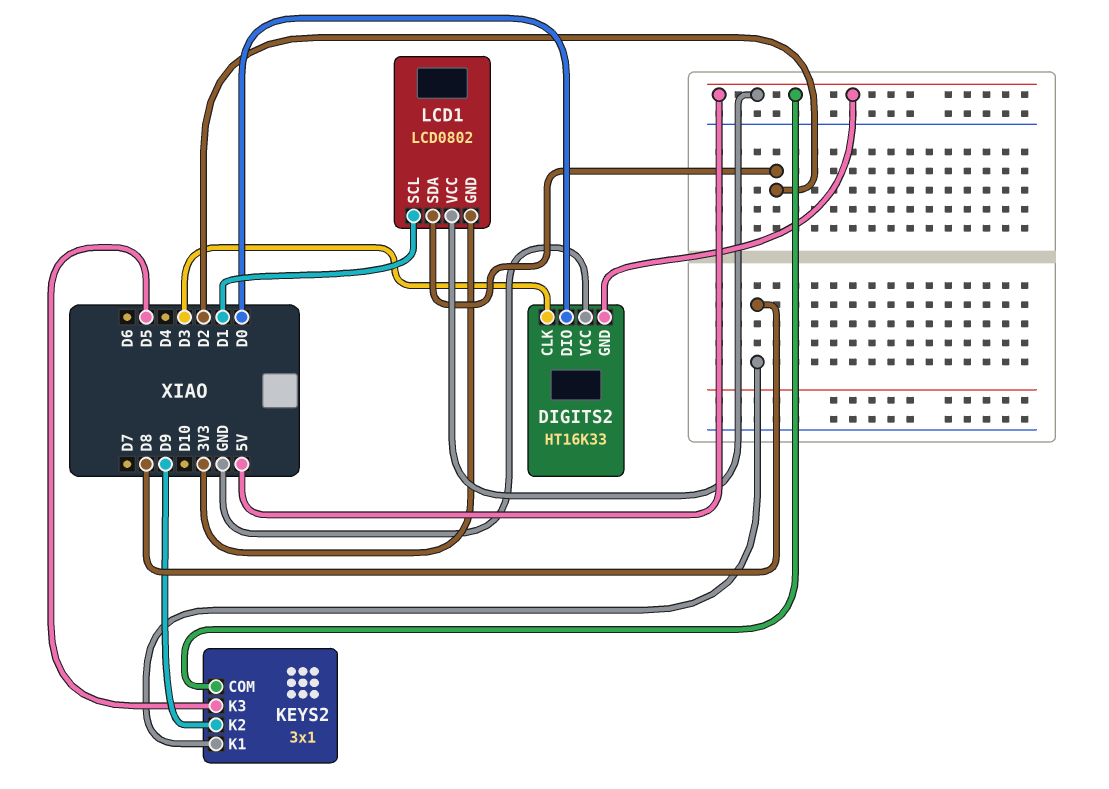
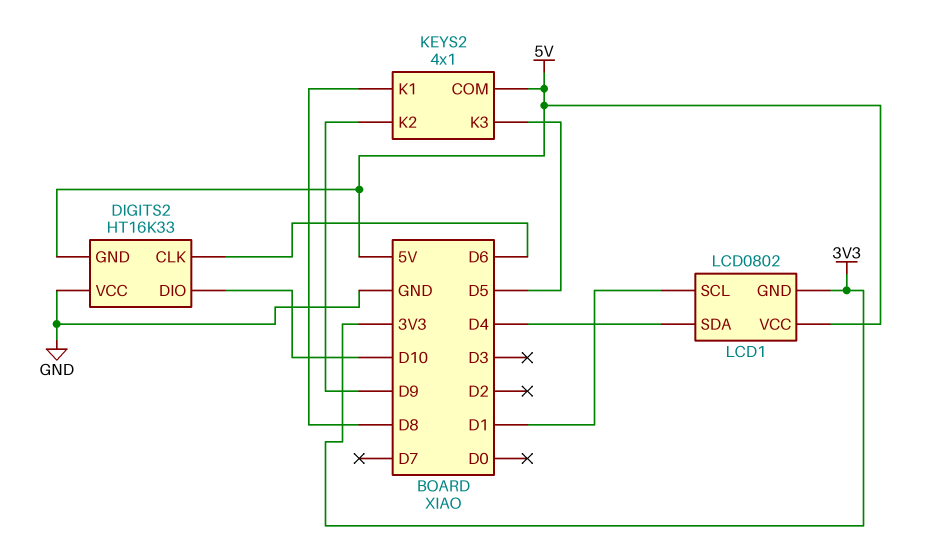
DIGITS2 pin CLK: D3 -> D6
DIGITS2 pin DIO: D0 -> D10
KEYS2: 3x1 -> 4x1
LCD1 pin SDA: D2 -> D4

